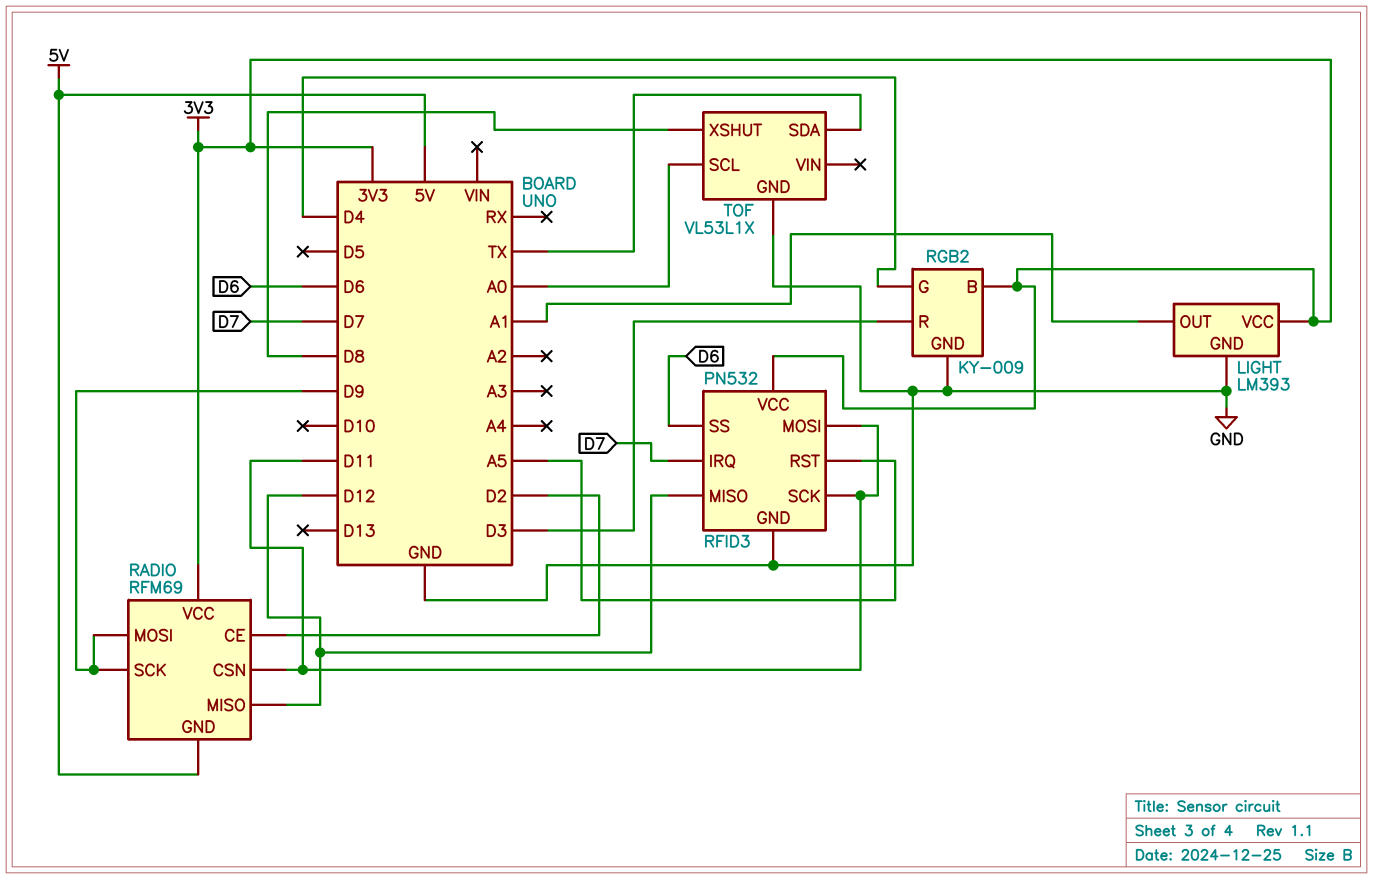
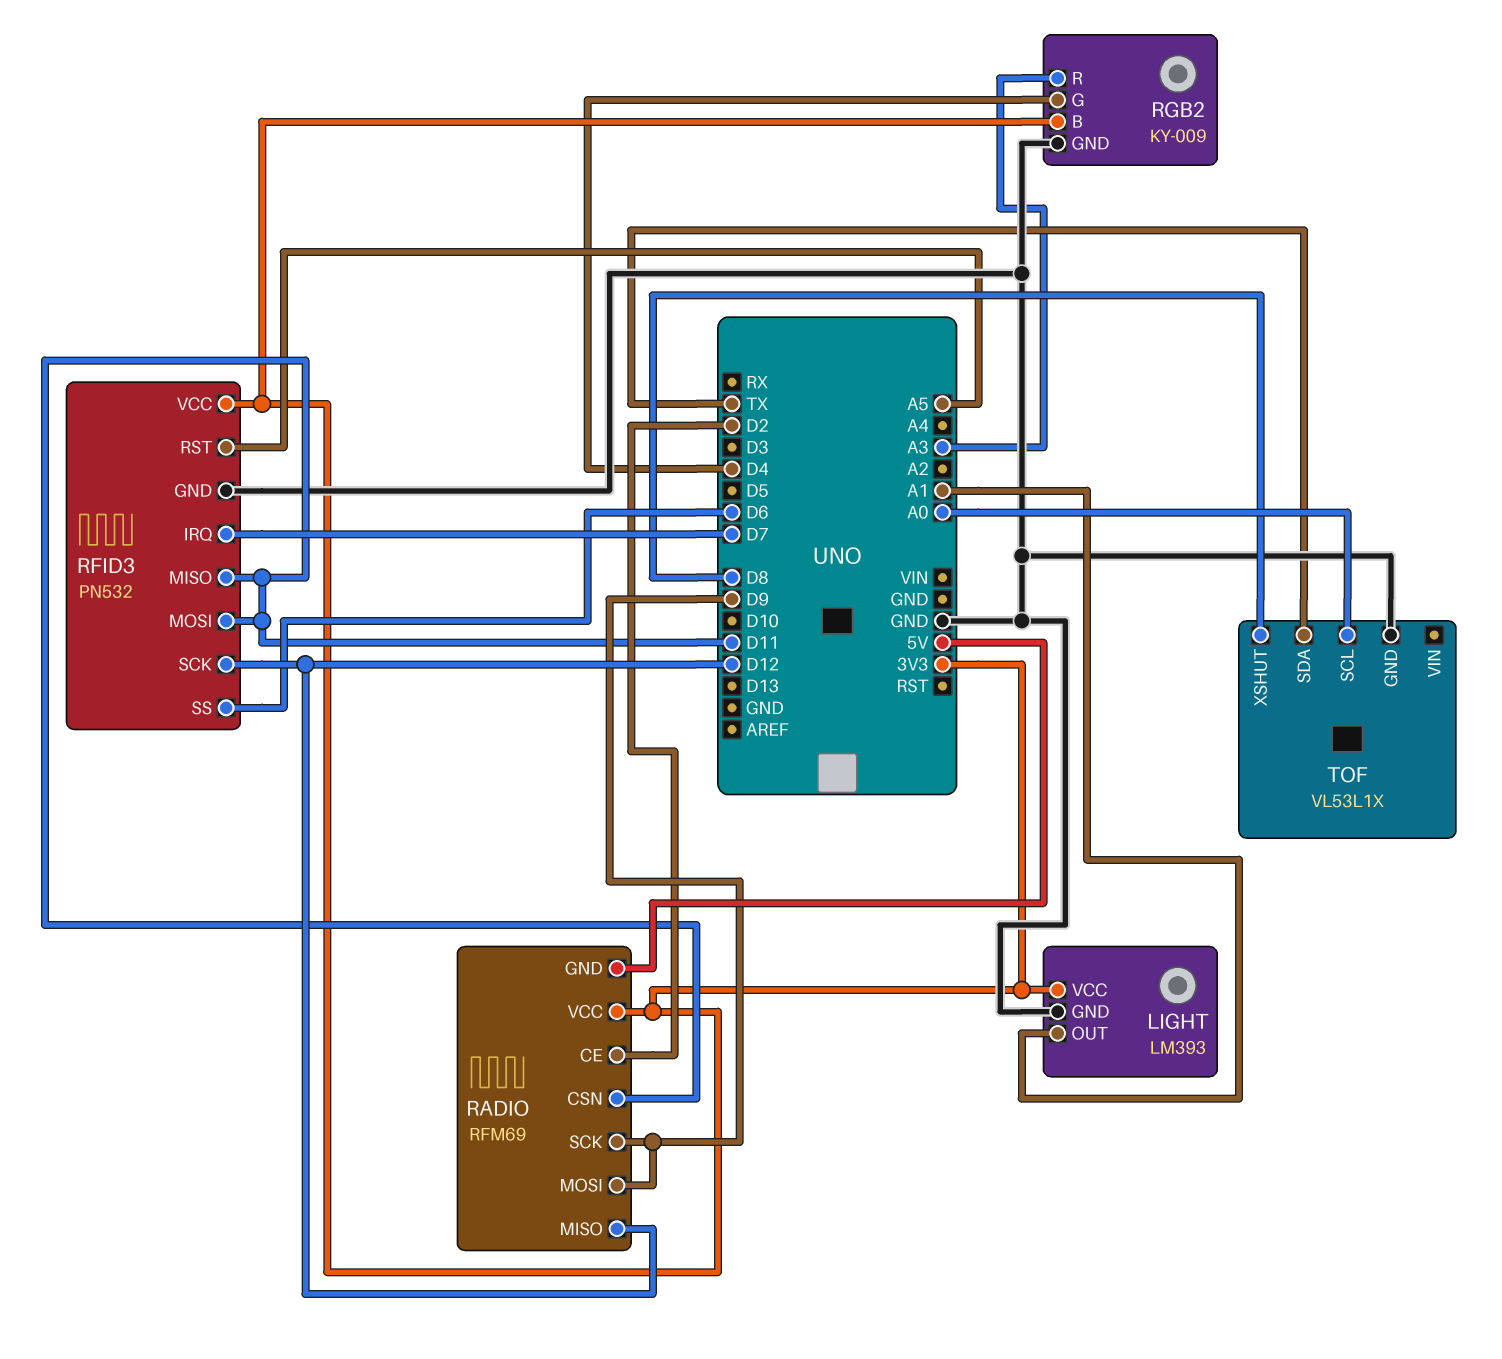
RFID3 pin MISO: D12 -> D11
RFID3 pin SCK: D11 -> D12
RGB2 pin R: D3 -> A3

